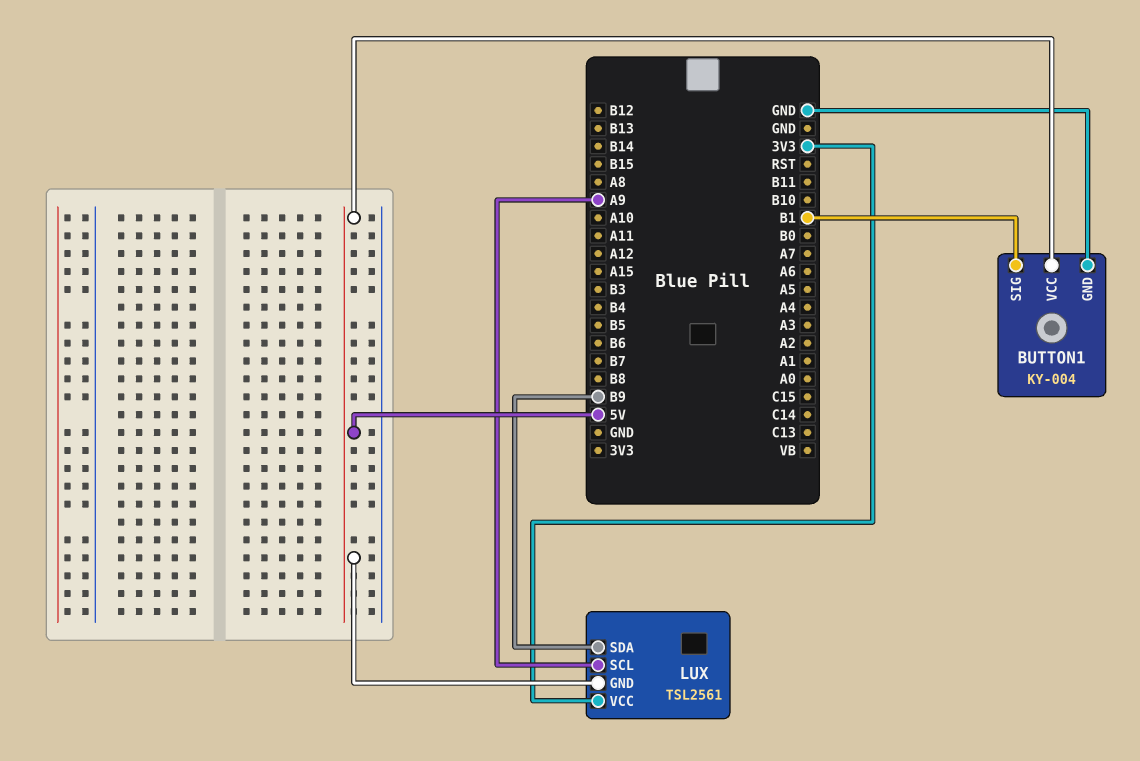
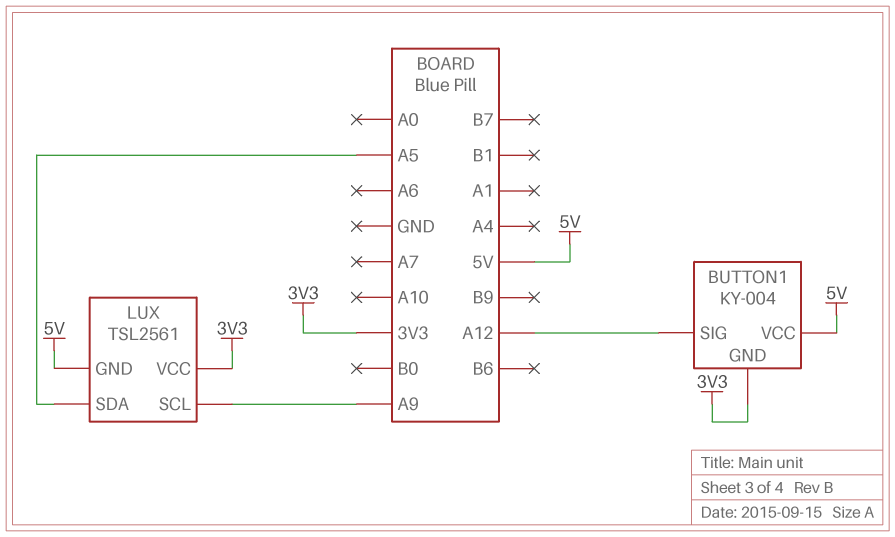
BUTTON1 pin GND: GND -> 3V3
BUTTON1 pin SIG: B1 -> A12
LUX pin SDA: B9 -> A5

